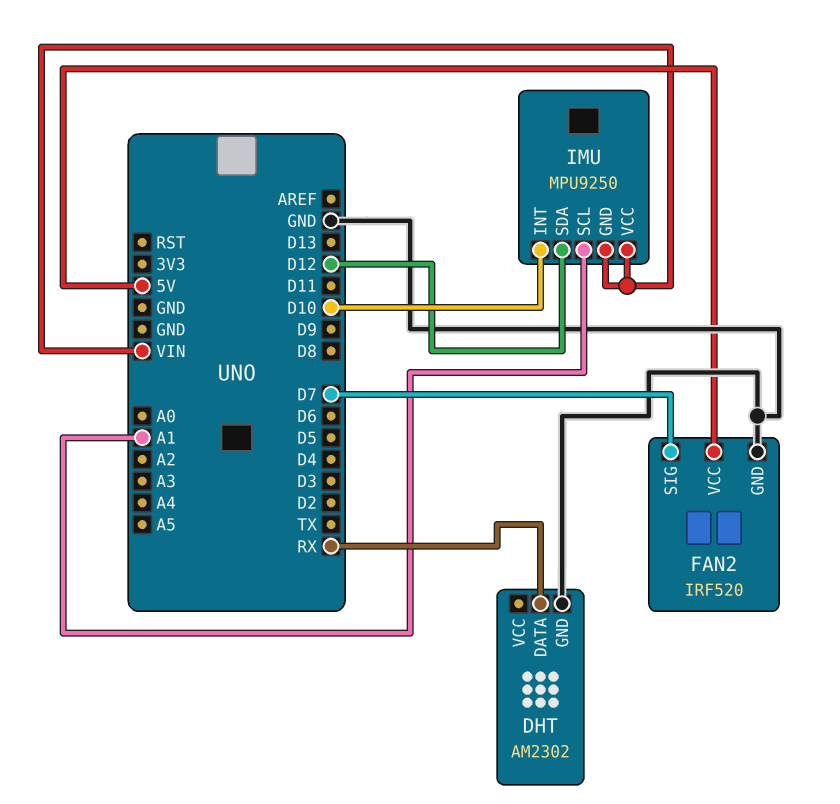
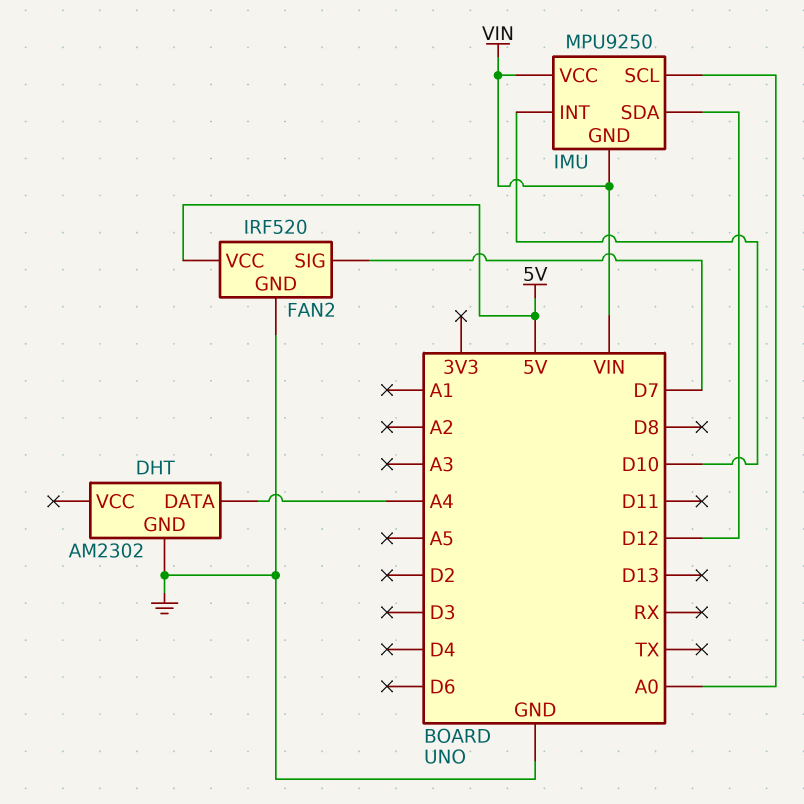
DHT pin DATA: RX -> A4
IMU pin SCL: A1 -> A0

